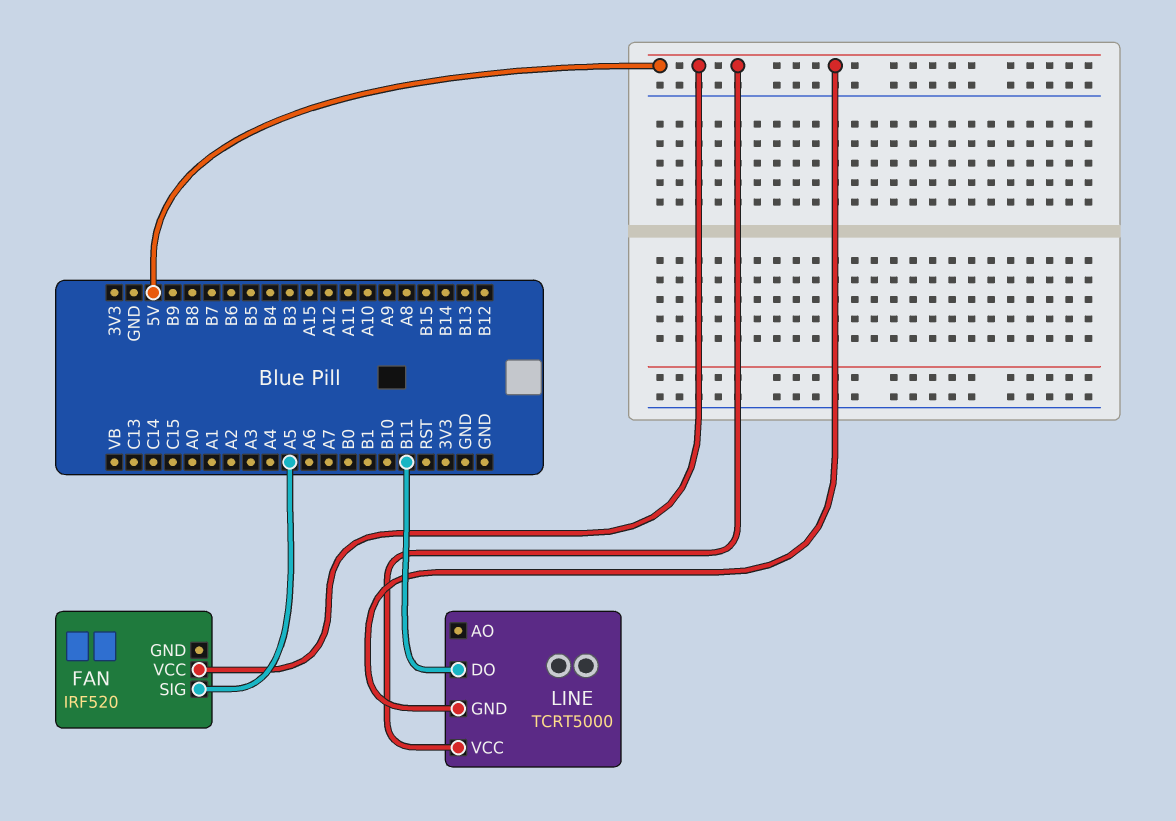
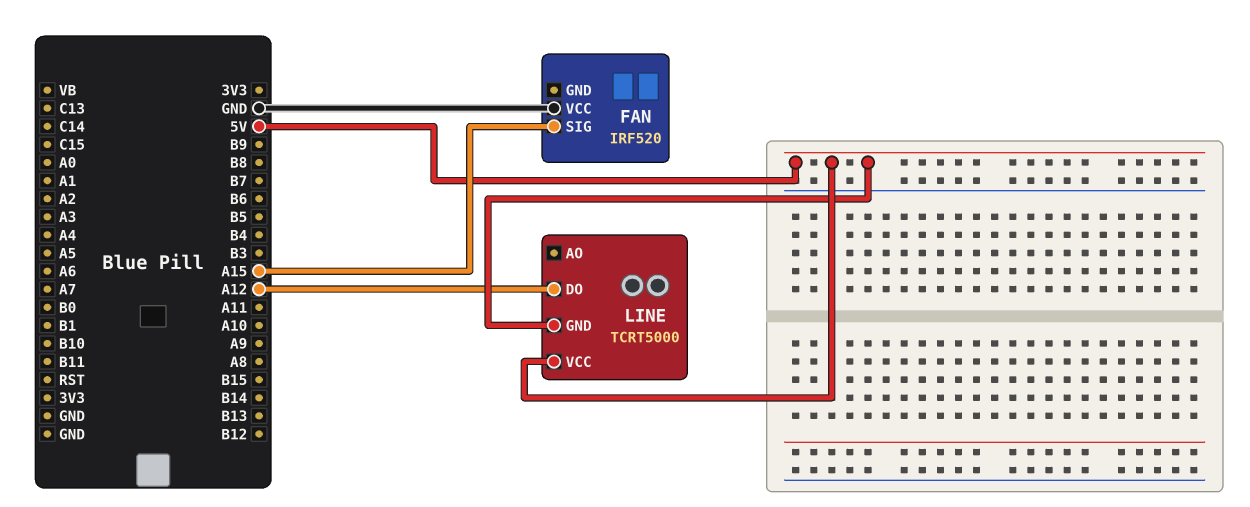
FAN pin SIG: A5 -> A15
FAN pin VCC: 5V -> GND
LINE pin DO: B11 -> A12

